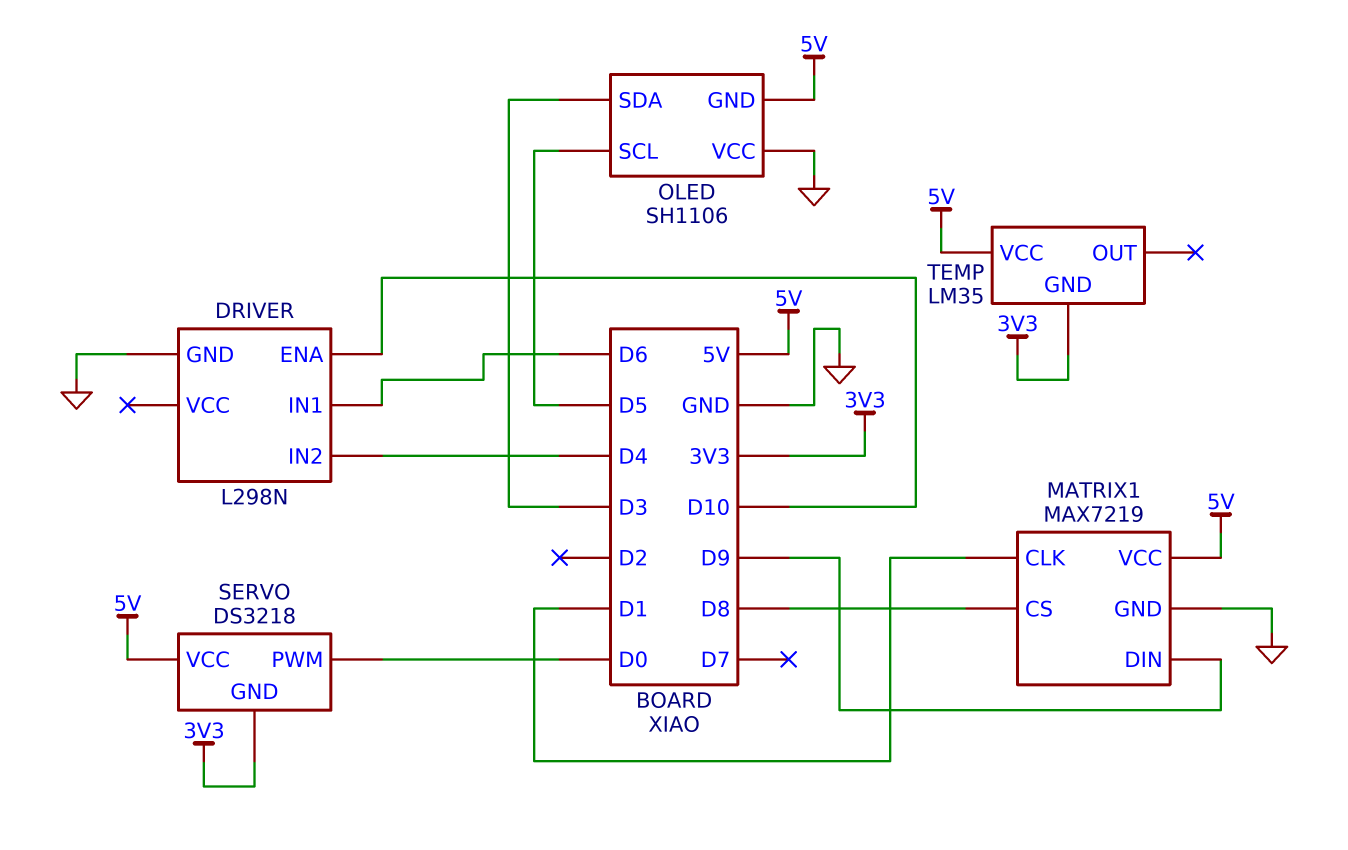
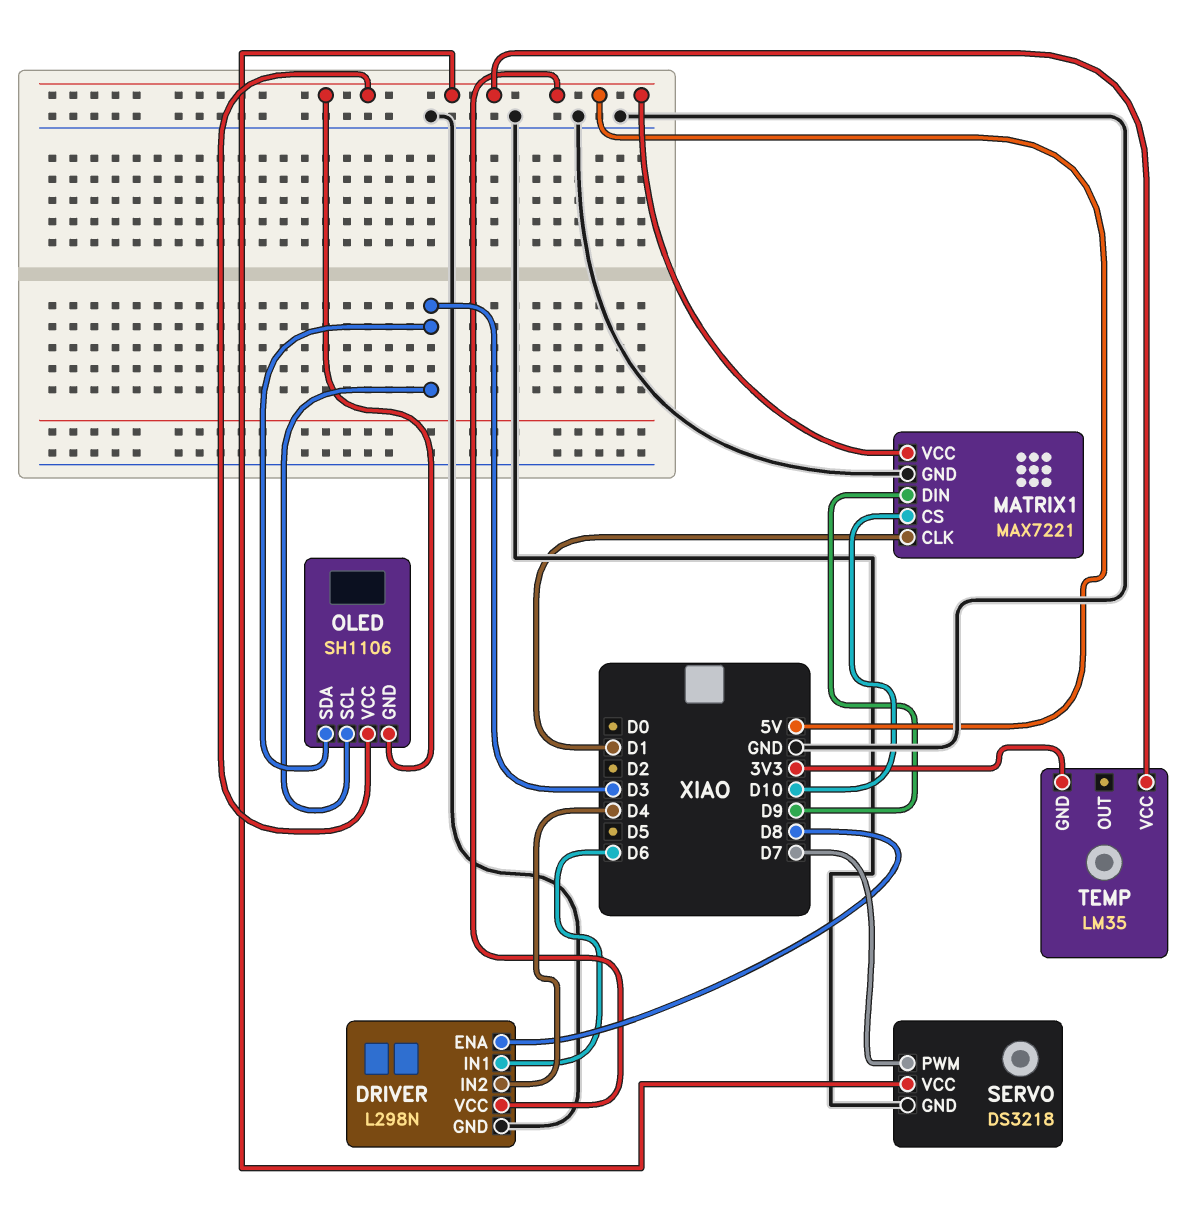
DRIVER pin ENA: D10 -> D8
DRIVER pin VCC: none -> 5V
MATRIX1: MAX7219 -> MAX7221
MATRIX1 pin CS: D8 -> D10
OLED pin SCL: D5 -> D3
OLED pin VCC: GND -> 5V
SERVO pin GND: 3V3 -> GND
SERVO pin PWM: D0 -> D7

